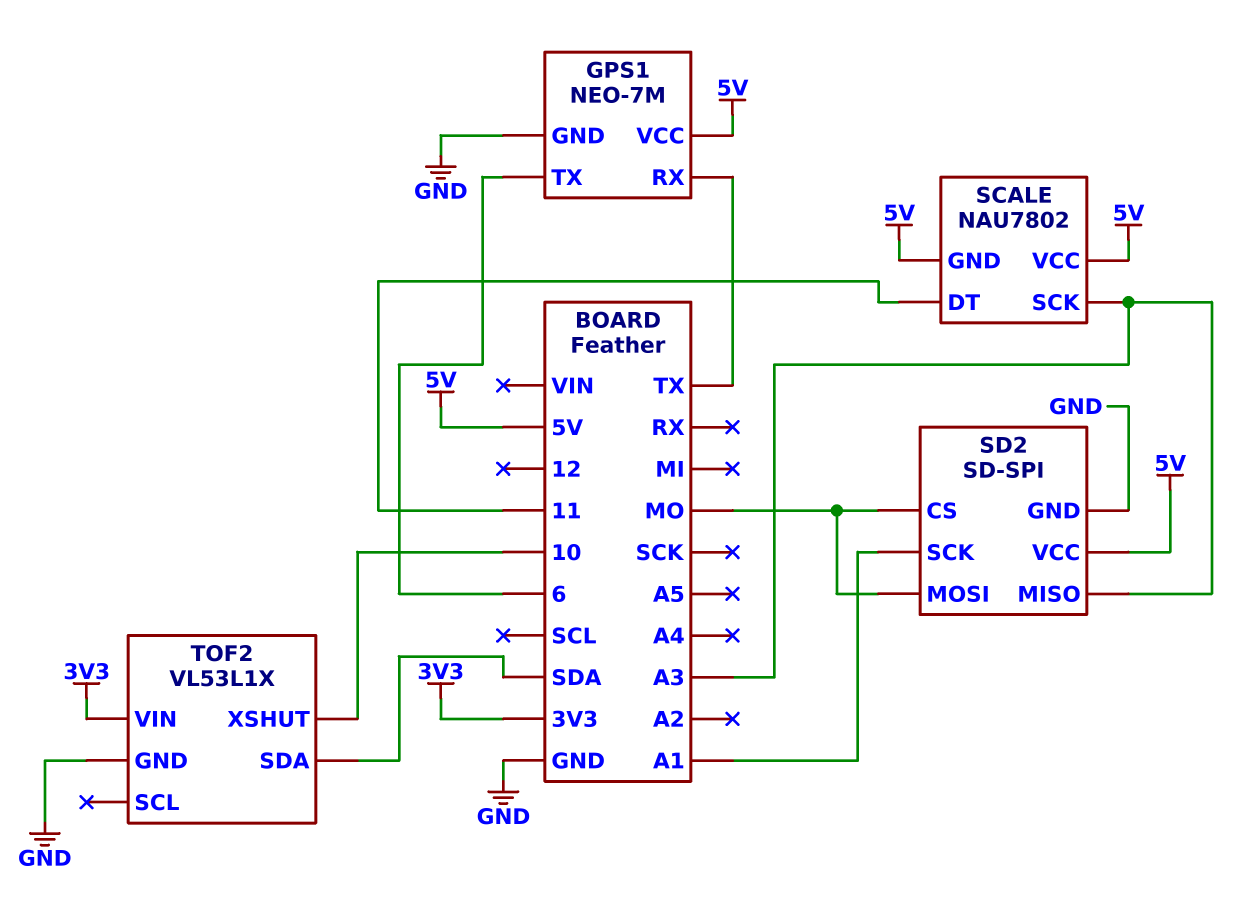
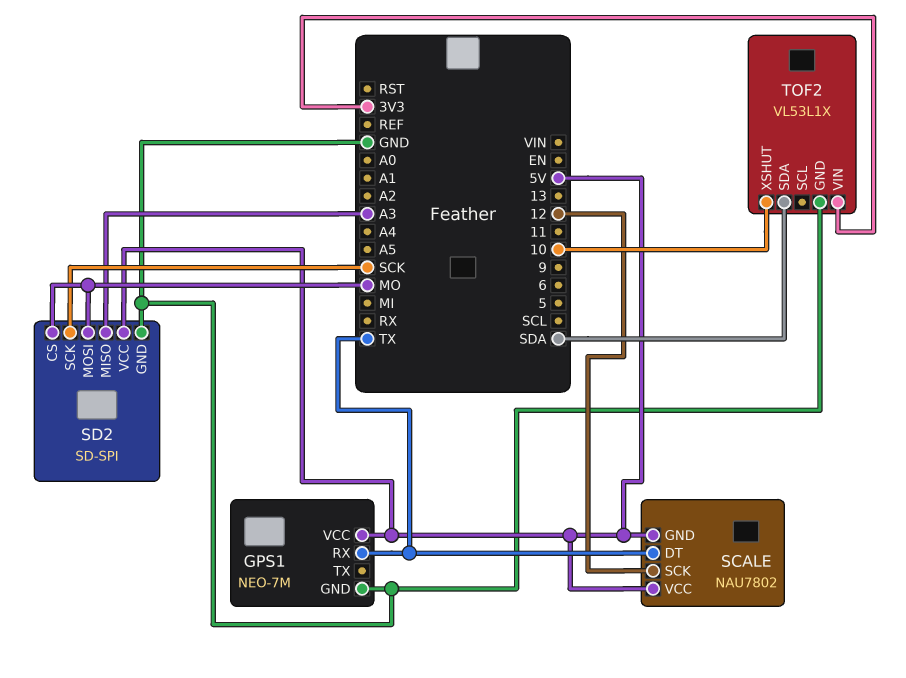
GPS1 pin TX: 6 -> none
SCALE pin DT: 11 -> TX
SCALE pin SCK: A3 -> 12
SD2 pin SCK: A1 -> SCK

